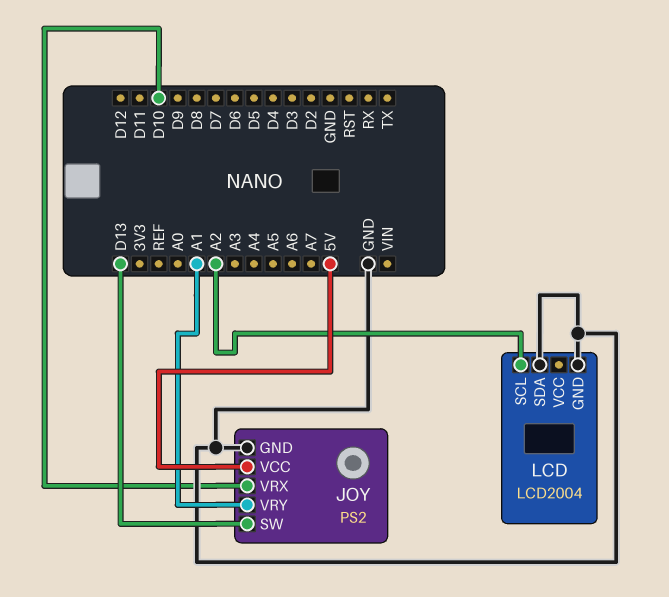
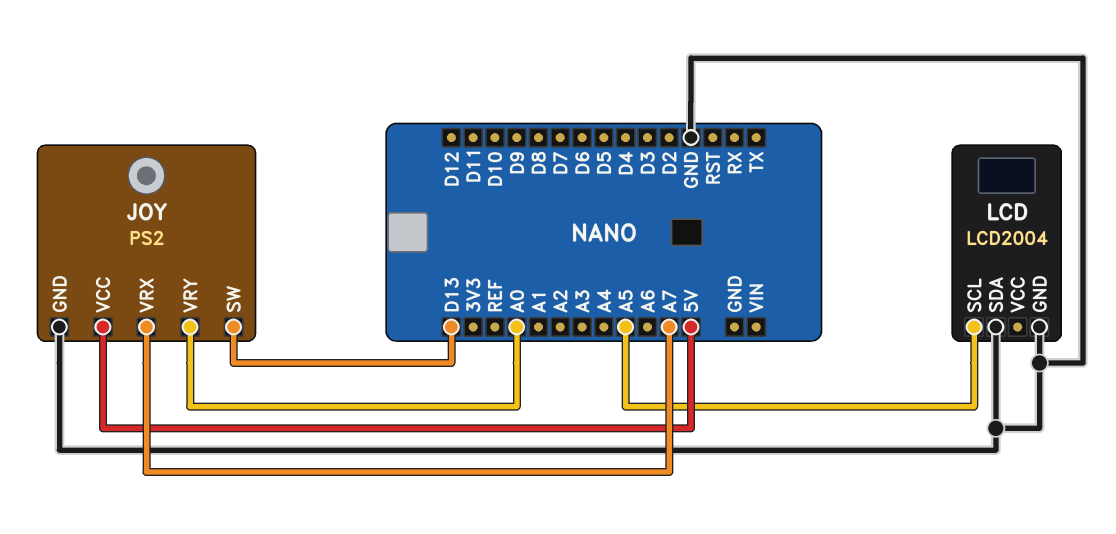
JOY pin VRX: D10 -> A7
JOY pin VRY: A1 -> A0
LCD pin SCL: A2 -> A5

